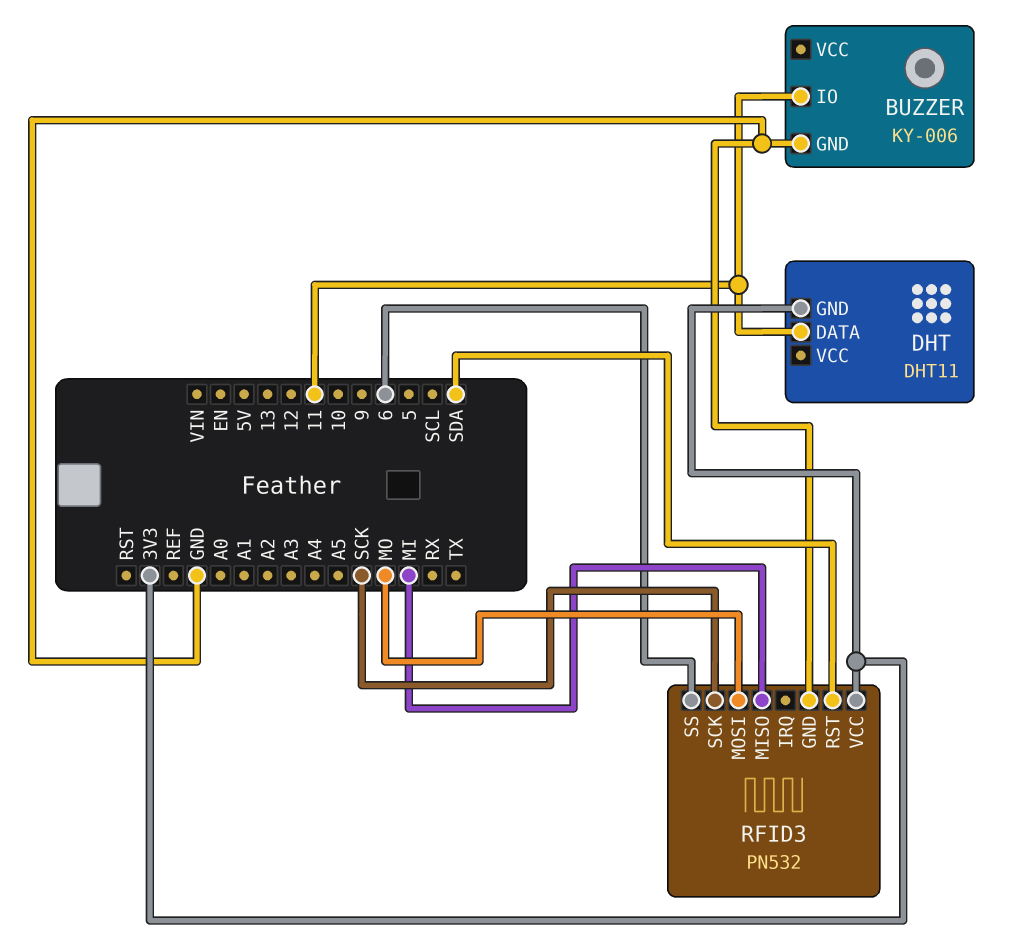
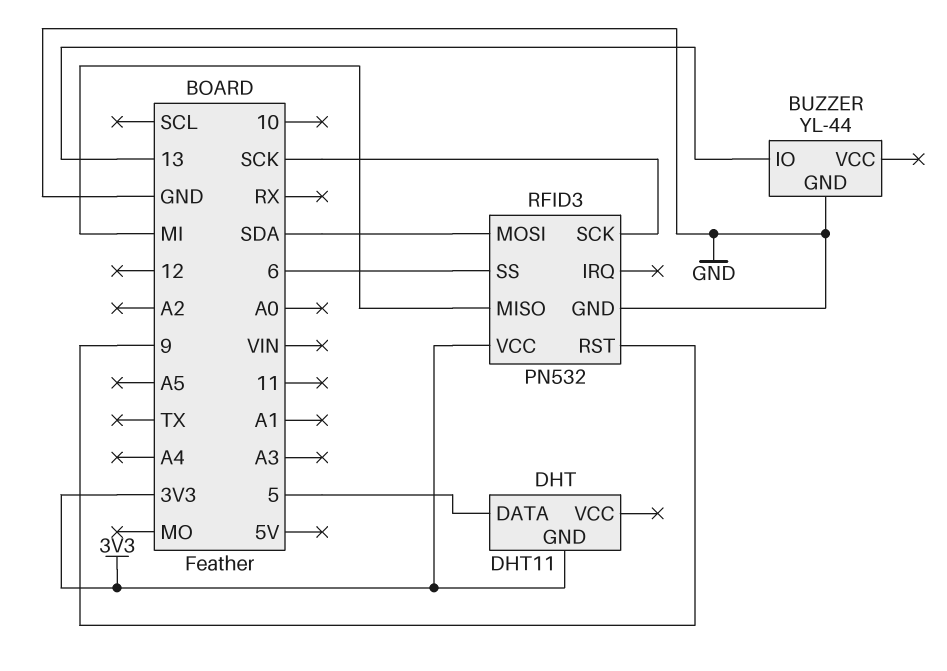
BUZZER: KY-006 -> YL-44
BUZZER pin IO: 11 -> 13
DHT pin DATA: 11 -> 5
RFID3 pin MOSI: MO -> SDA
RFID3 pin RST: SDA -> 9

